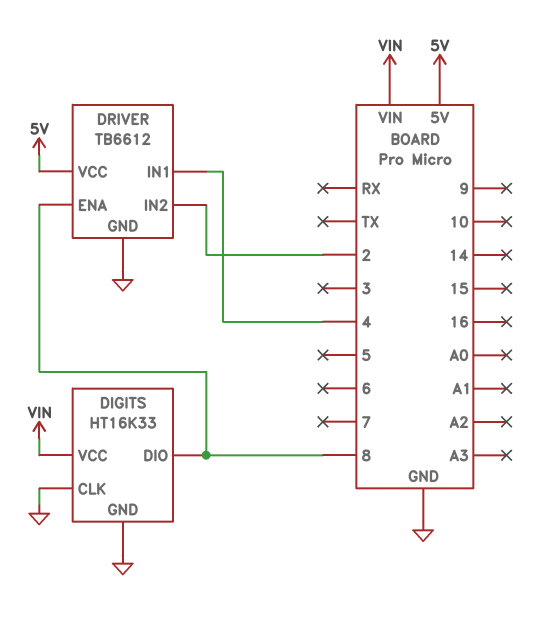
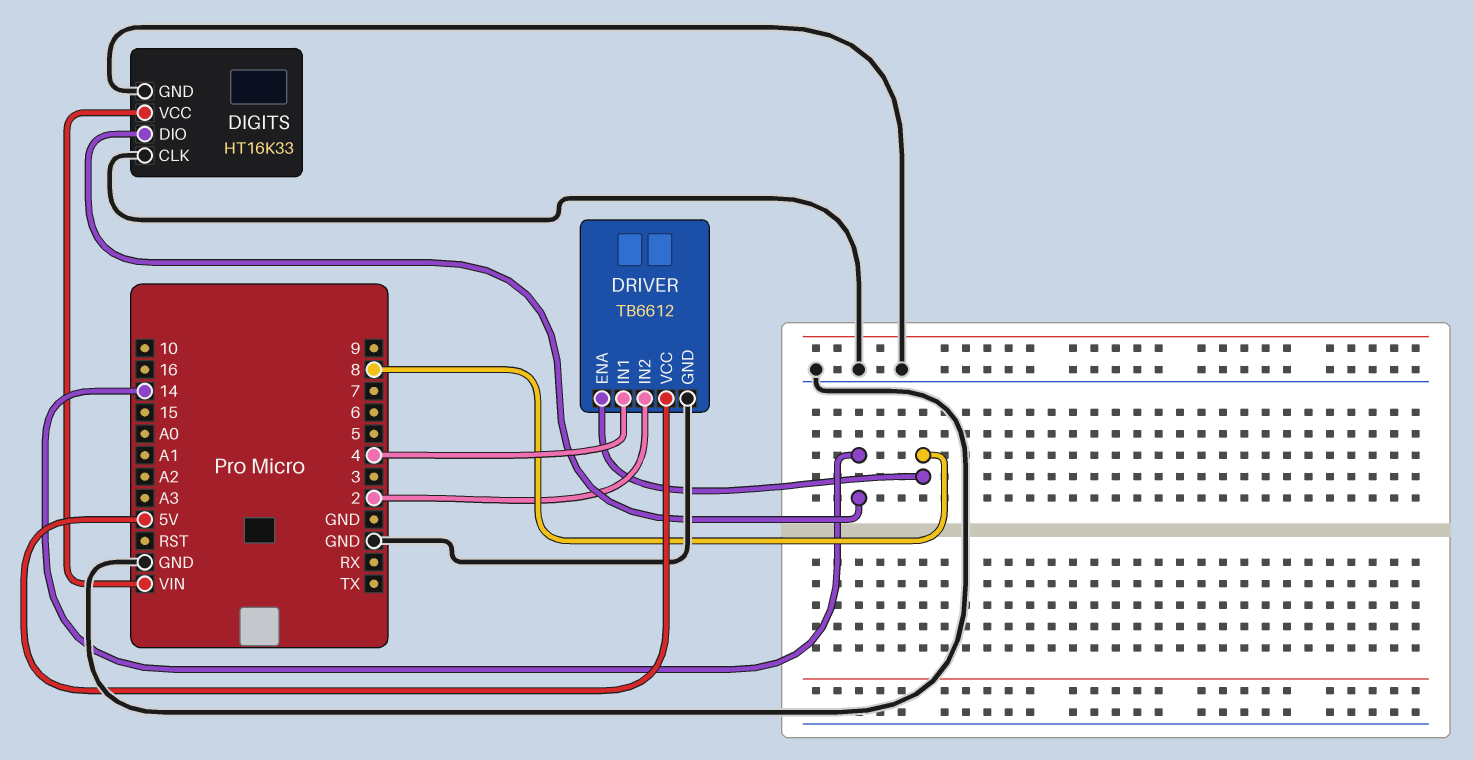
DIGITS pin DIO: 8 -> 14

